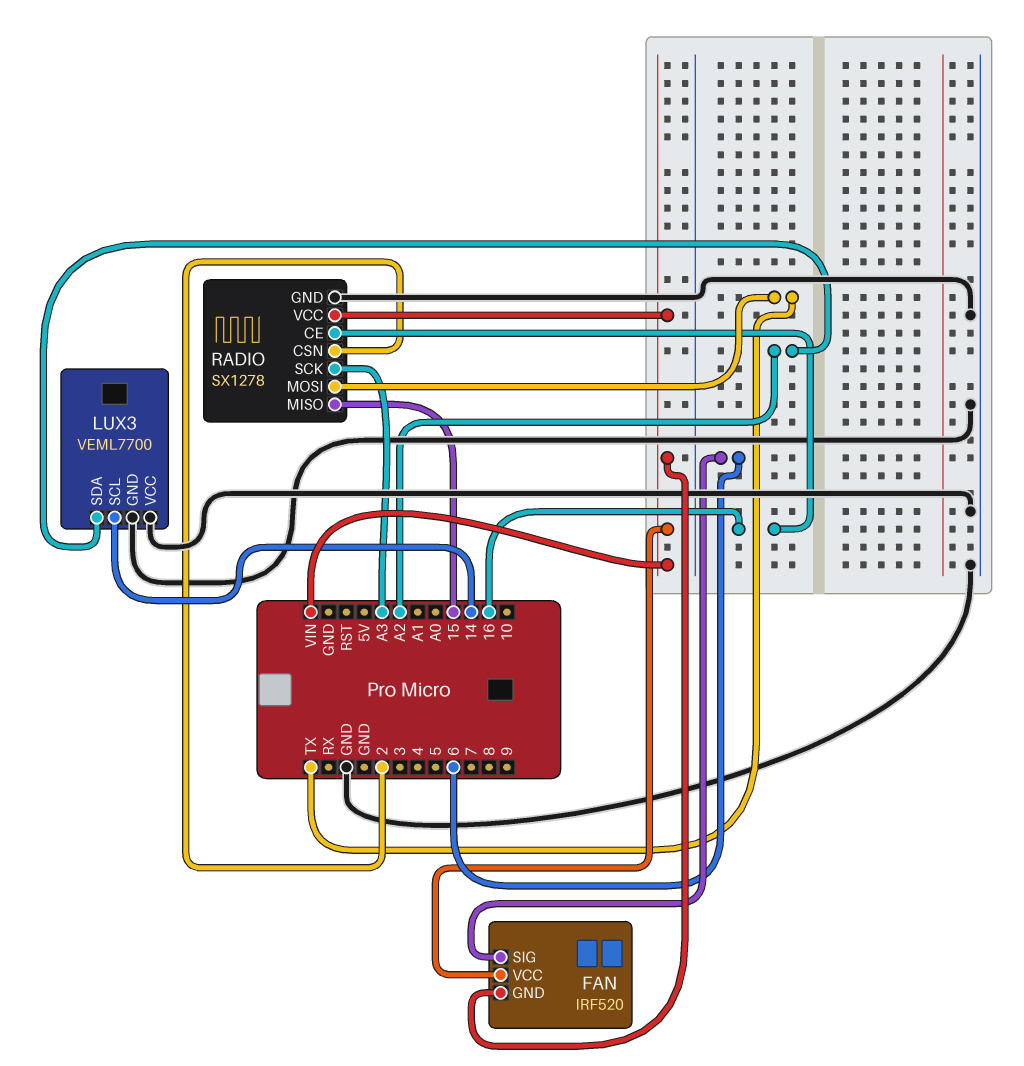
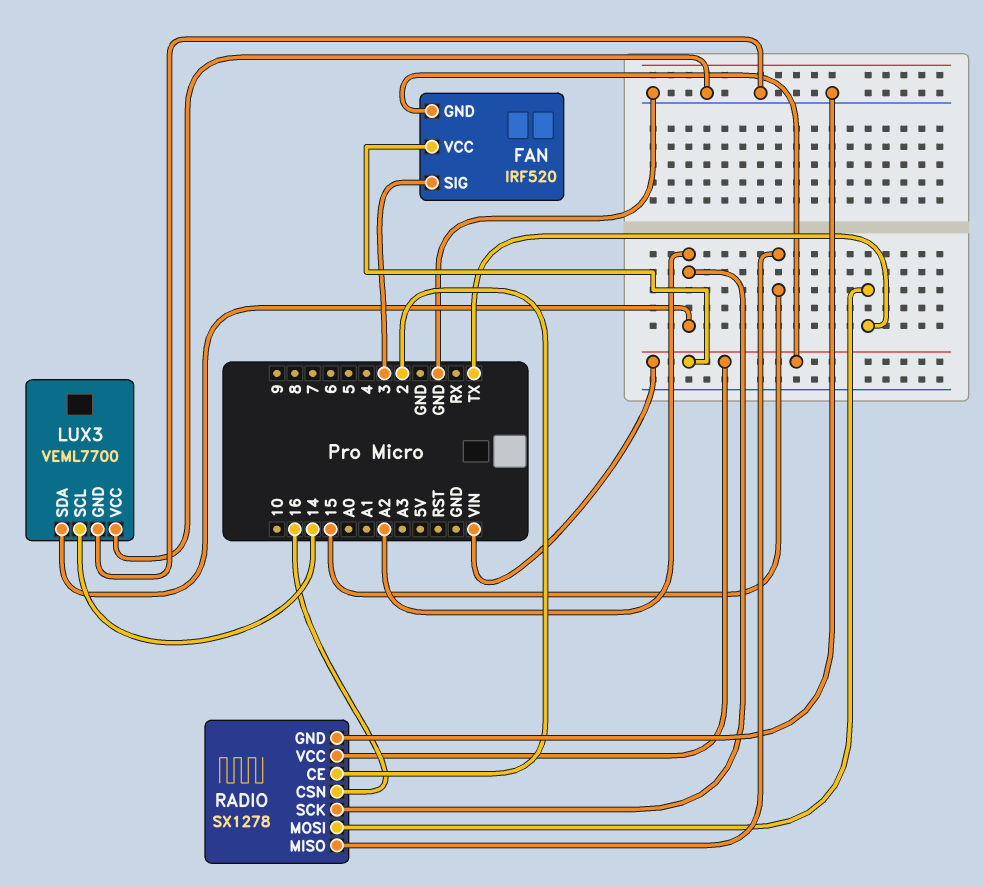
FAN pin SIG: 6 -> 3
RADIO pin CE: 16 -> 2
RADIO pin CSN: 2 -> 16
RADIO pin SCK: A3 -> A2

